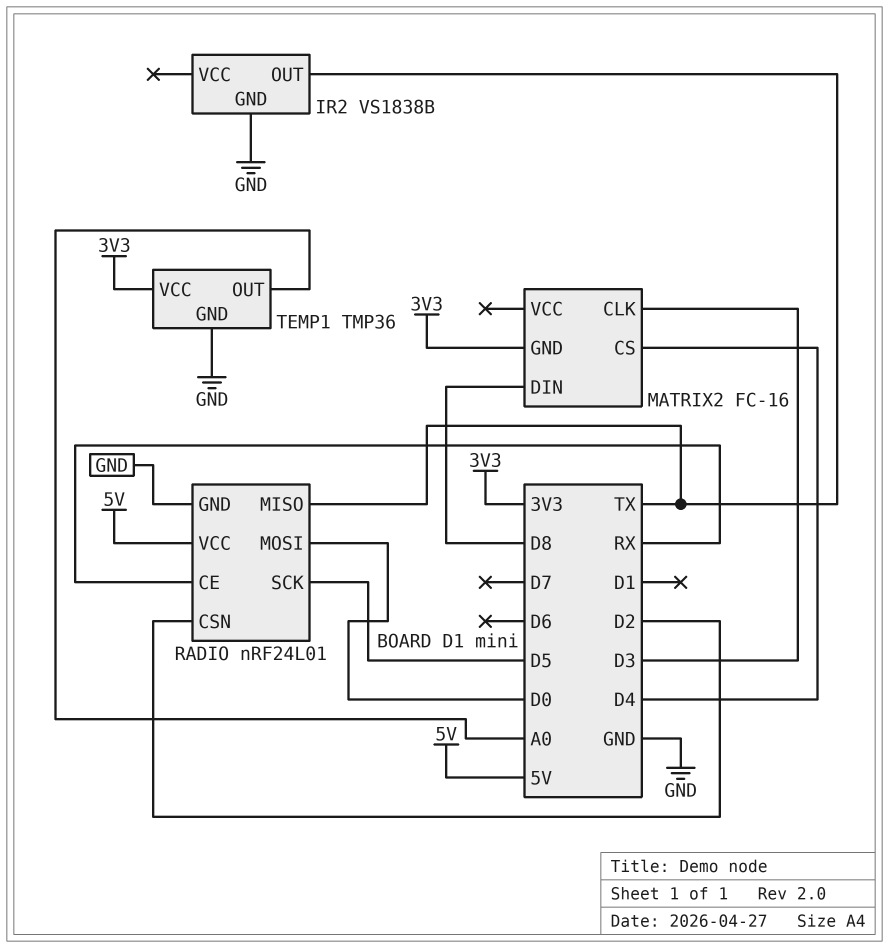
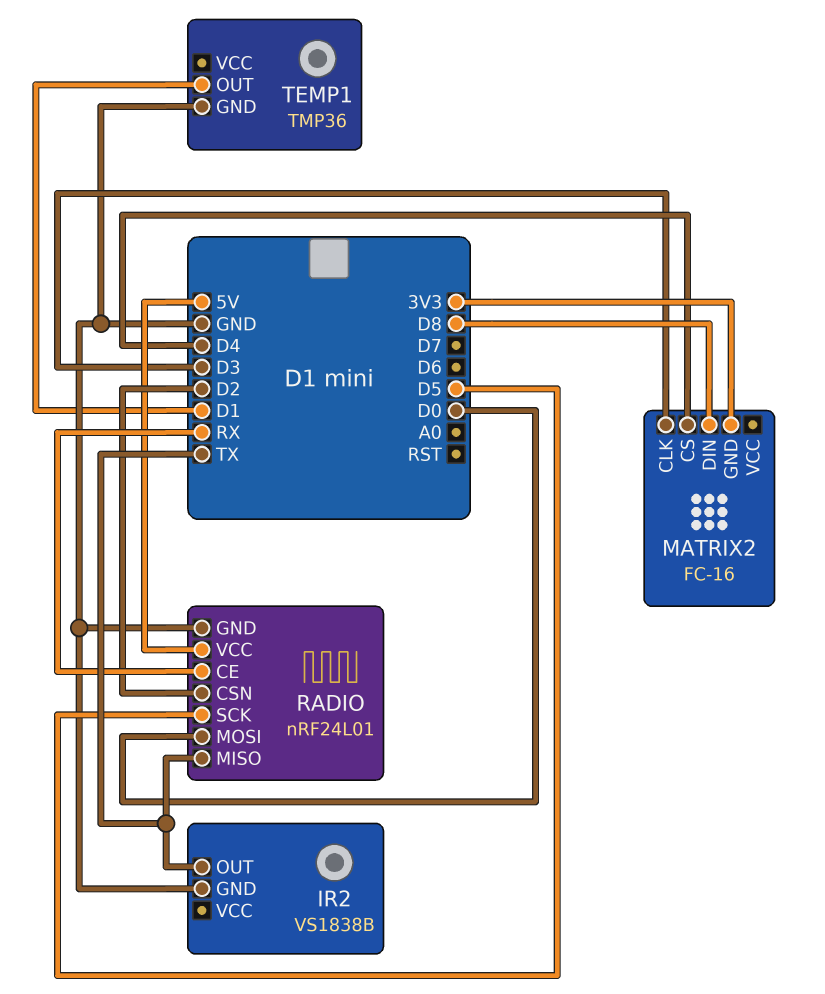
TEMP1 pin OUT: A0 -> D1
TEMP1 pin VCC: 3V3 -> none

